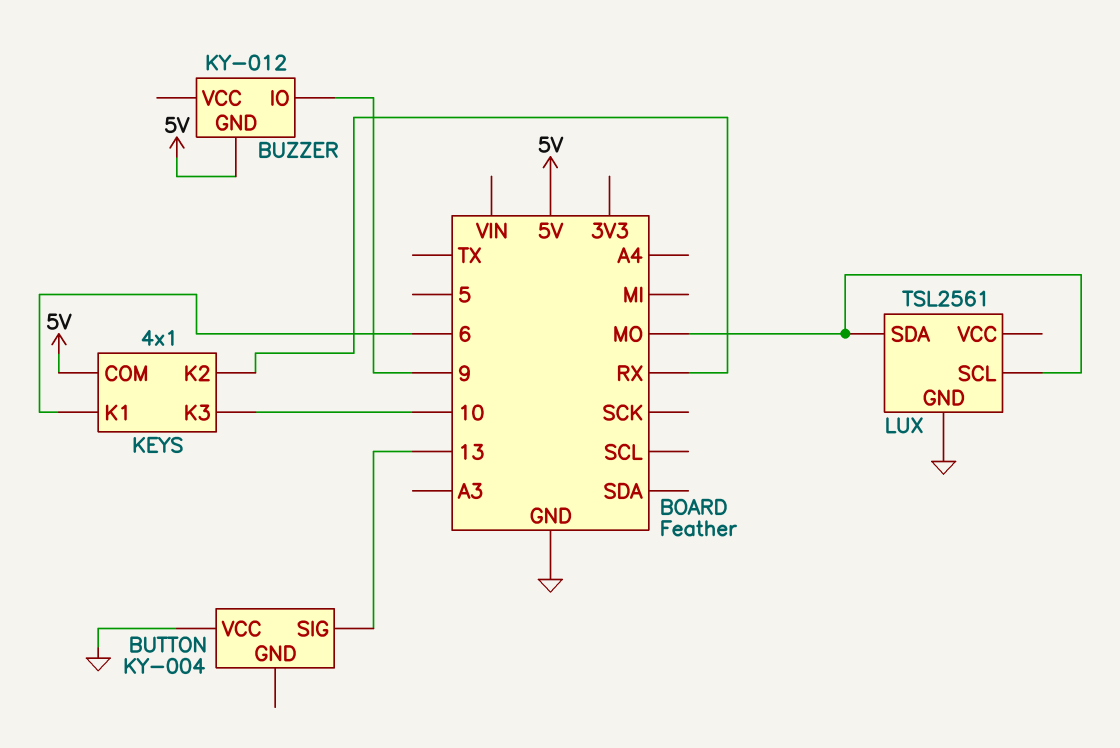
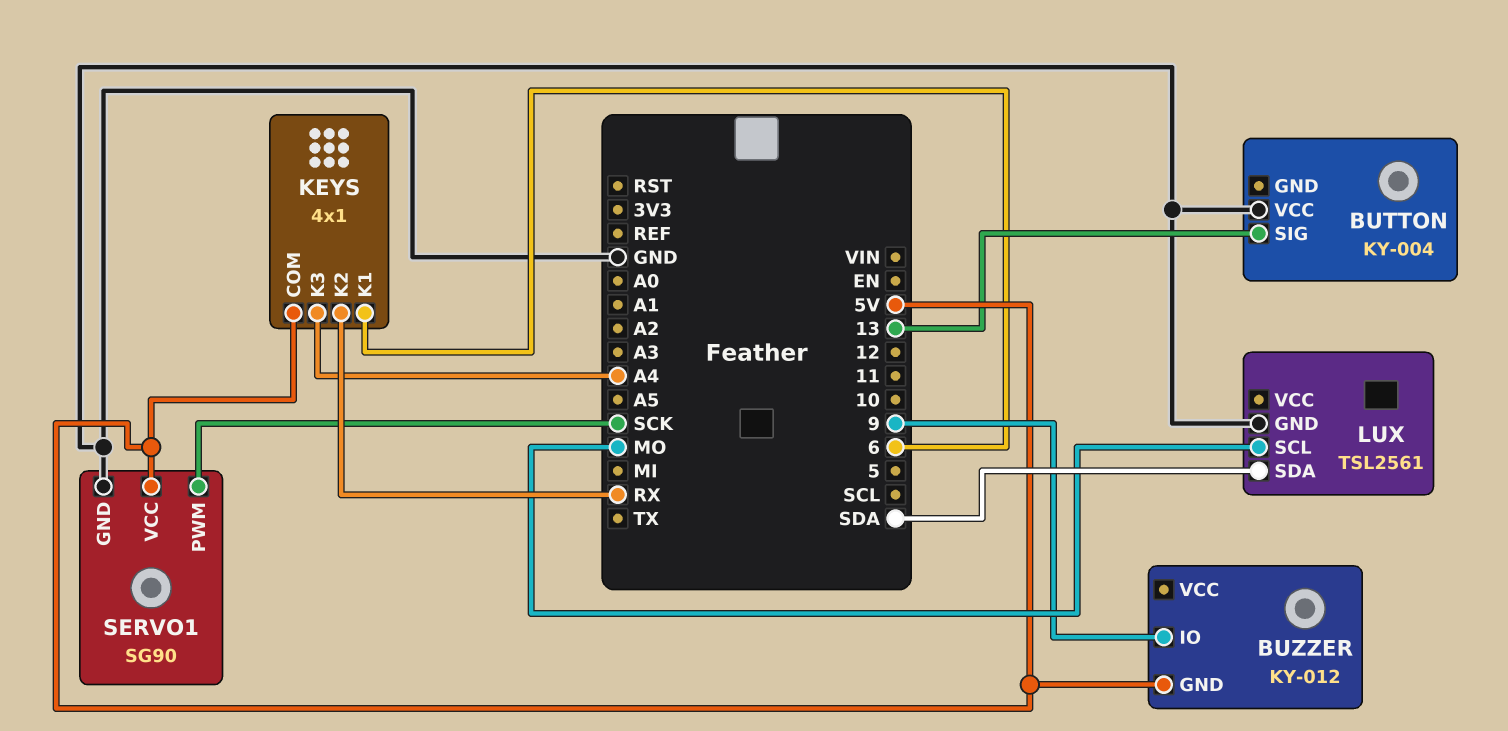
KEYS pin K3: 10 -> A4
LUX pin SDA: MO -> SDA
SERVO1: none -> SG90
SERVO1 pin GND: none -> GND
SERVO1 pin PWM: none -> SCK
SERVO1 pin VCC: none -> 5V

